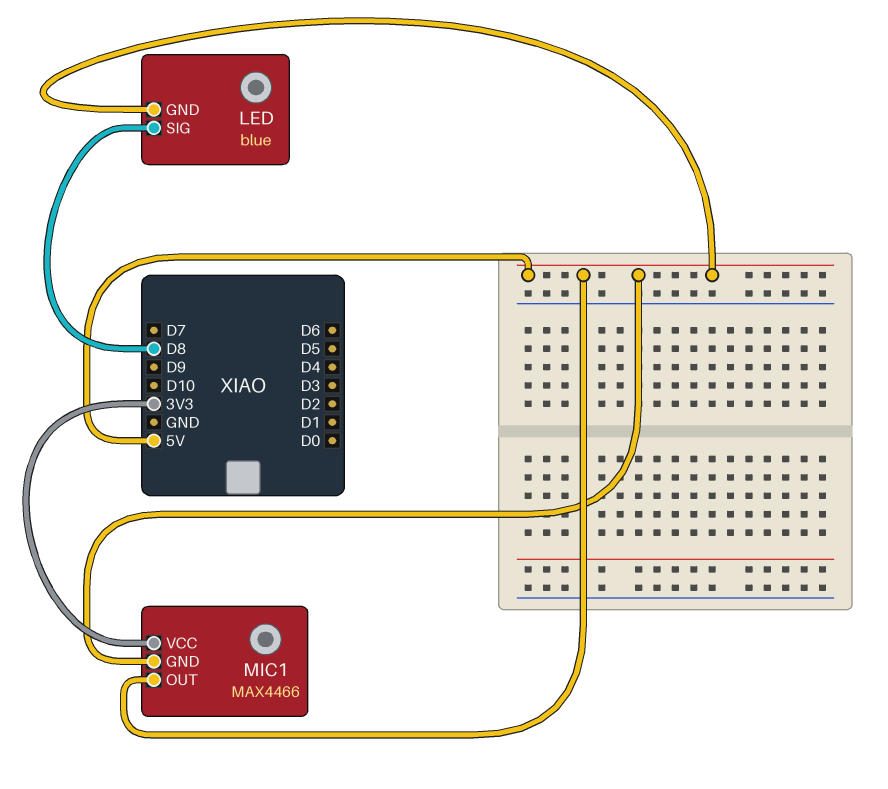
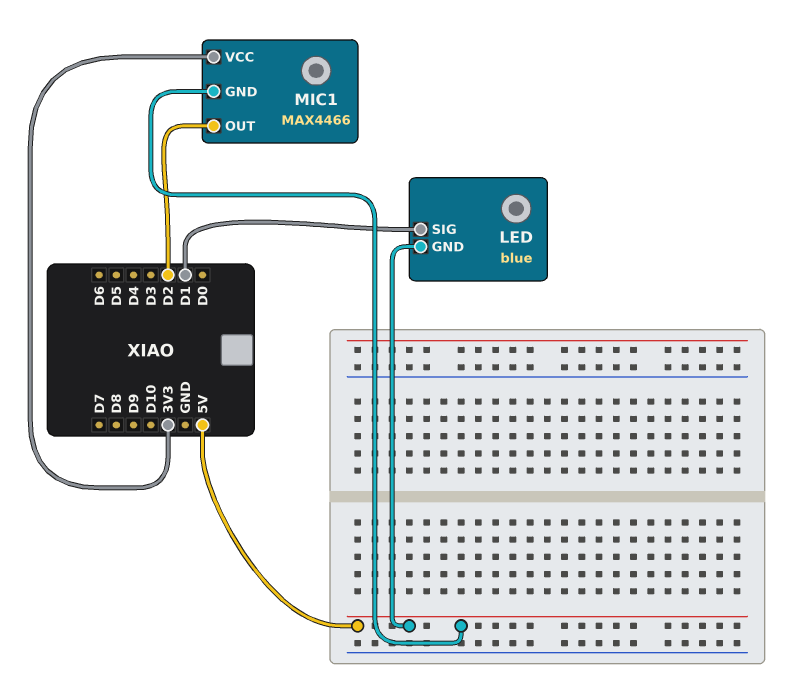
LED pin SIG: D8 -> D1
MIC1 pin OUT: 5V -> D2

